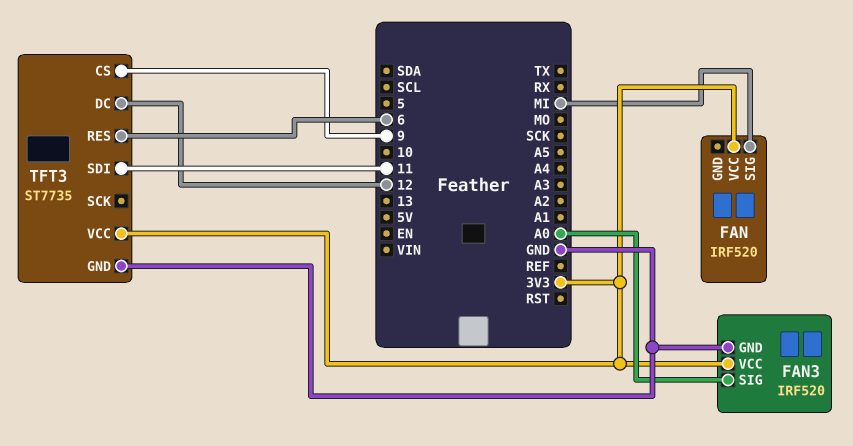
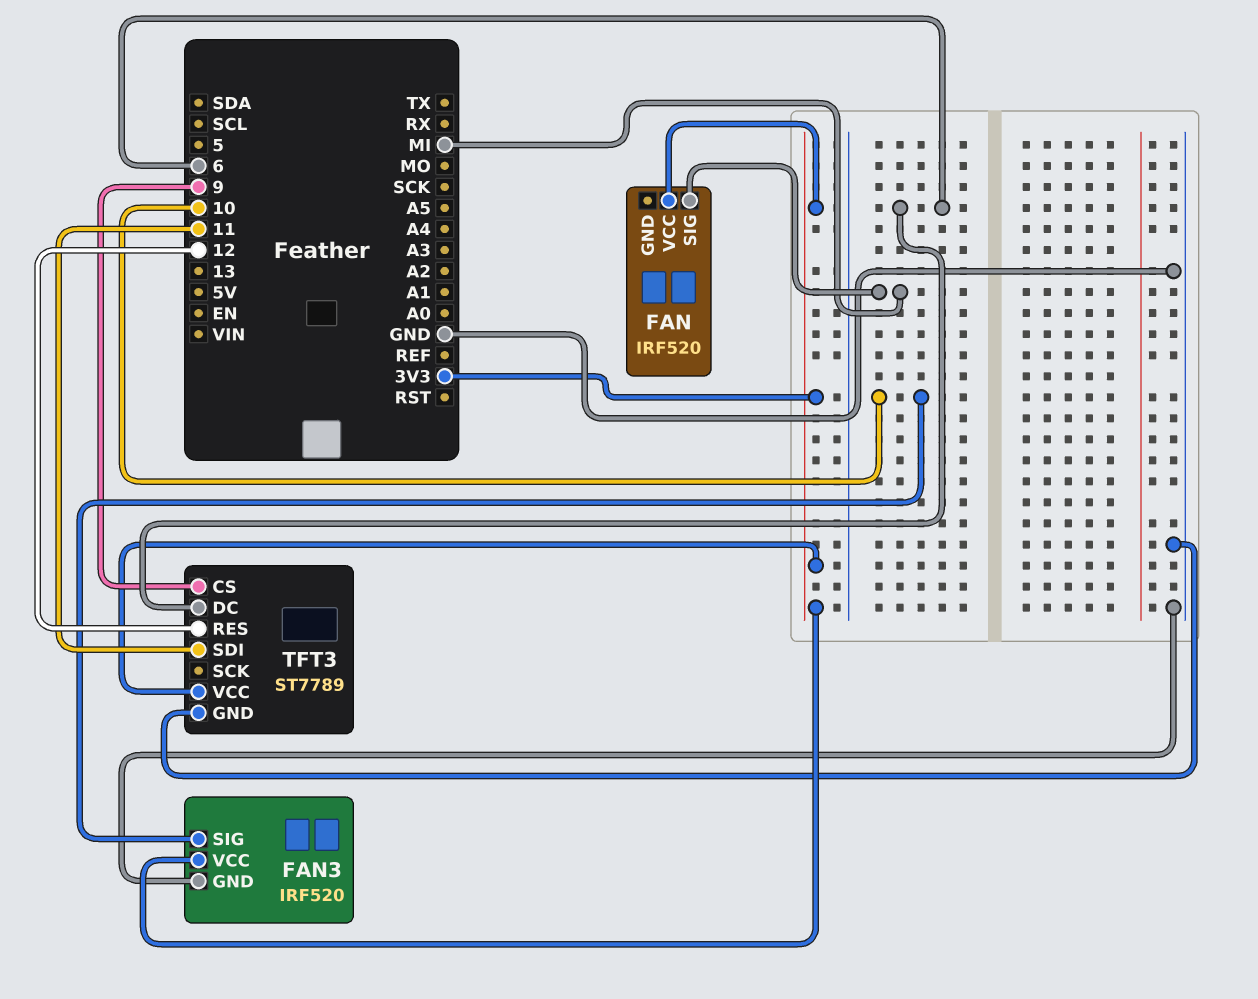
FAN3 pin SIG: A0 -> 10
TFT3: ST7735 -> ST7789
TFT3 pin DC: 12 -> 6
TFT3 pin RES: 6 -> 12

